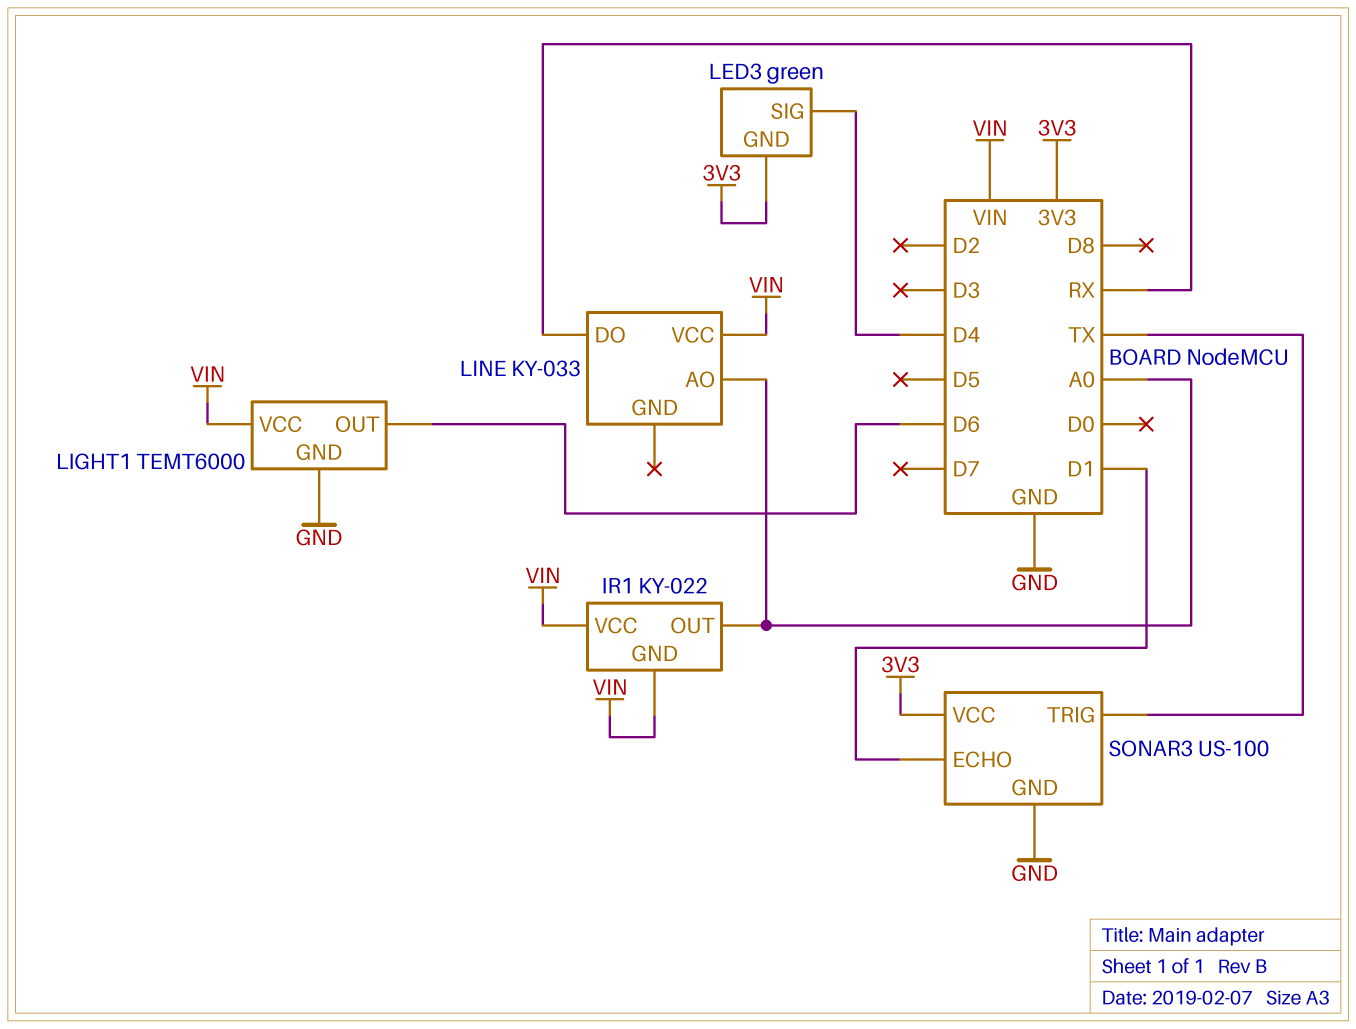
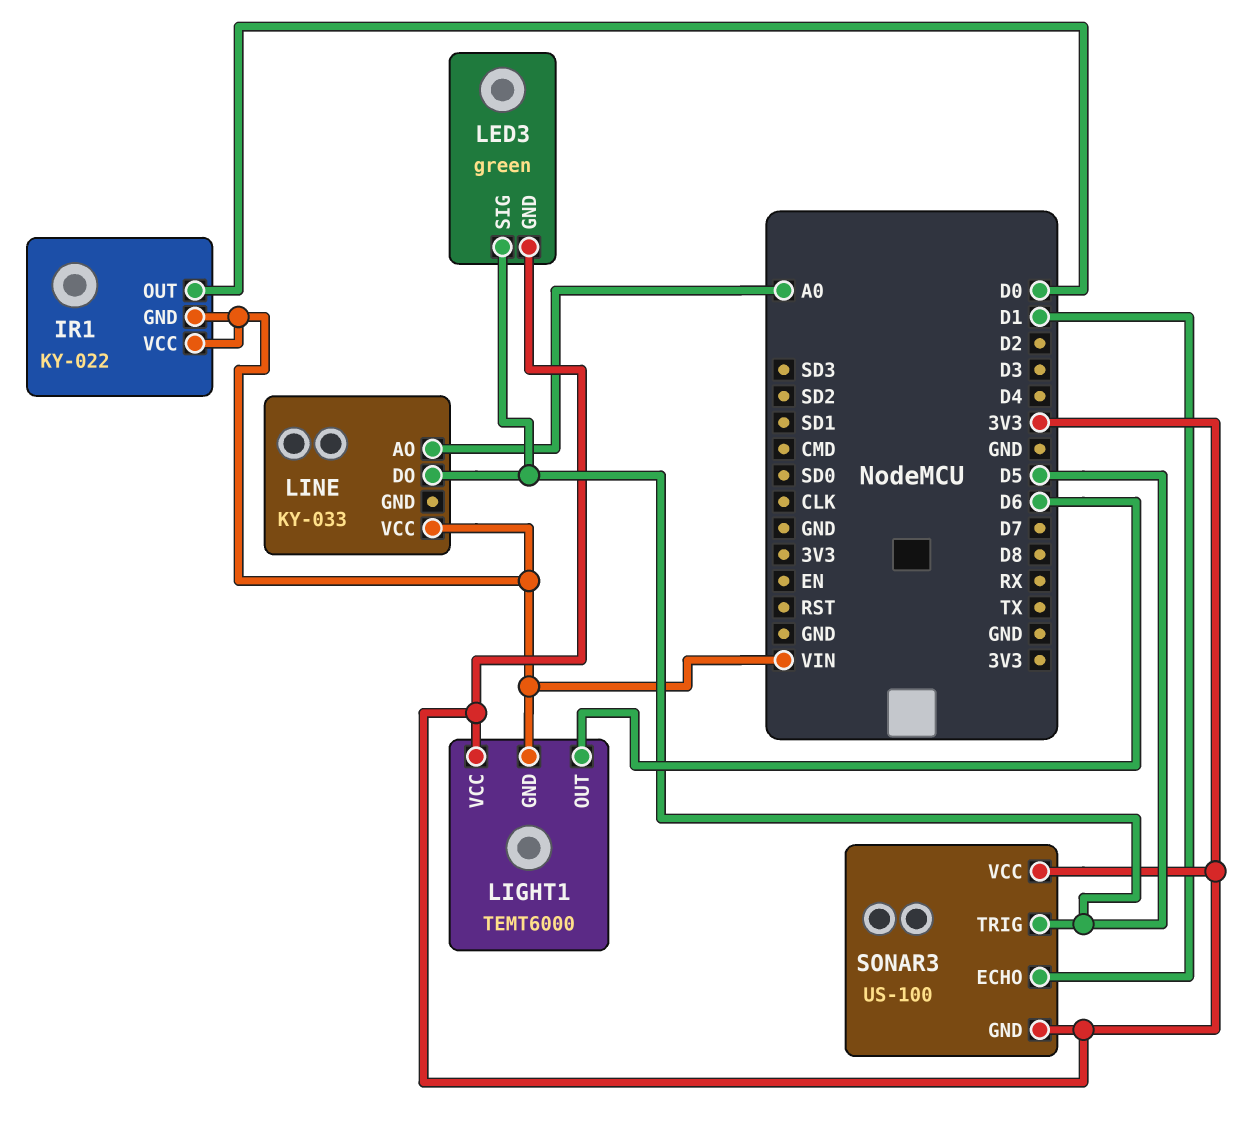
IR1 pin OUT: A0 -> D0
LED3 pin SIG: D4 -> D5
LIGHT1 pin GND: GND -> VIN
LIGHT1 pin VCC: VIN -> 3V3
LINE pin DO: RX -> D5
SONAR3 pin GND: GND -> 3V3
SONAR3 pin TRIG: TX -> D5

